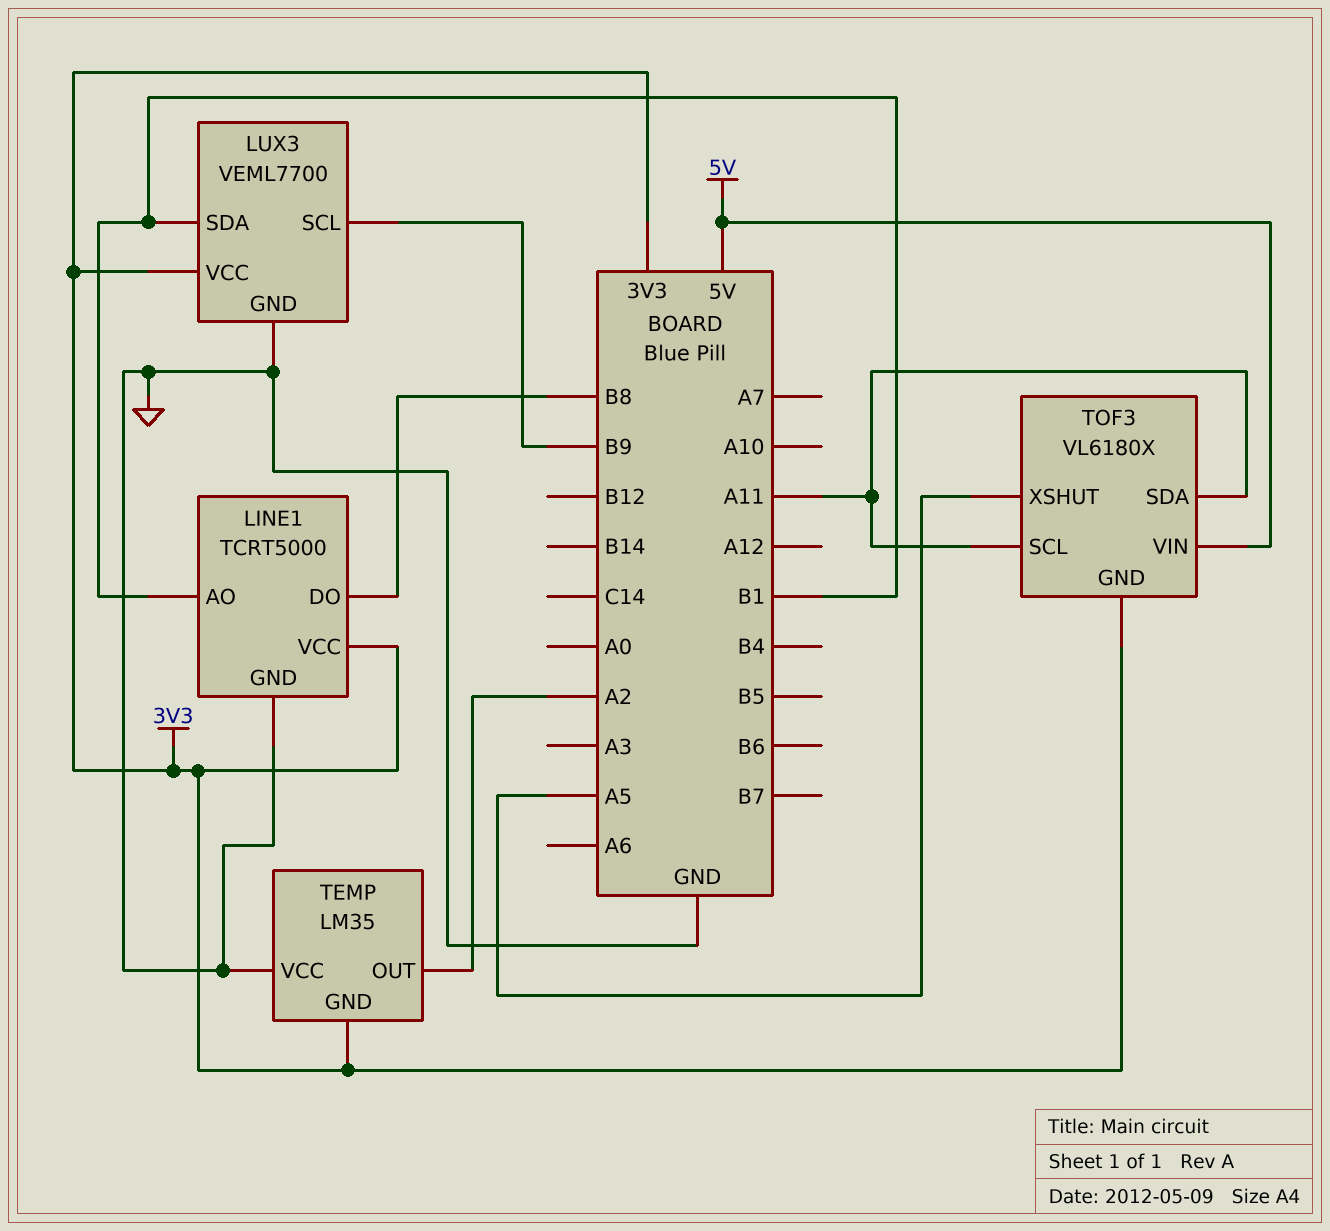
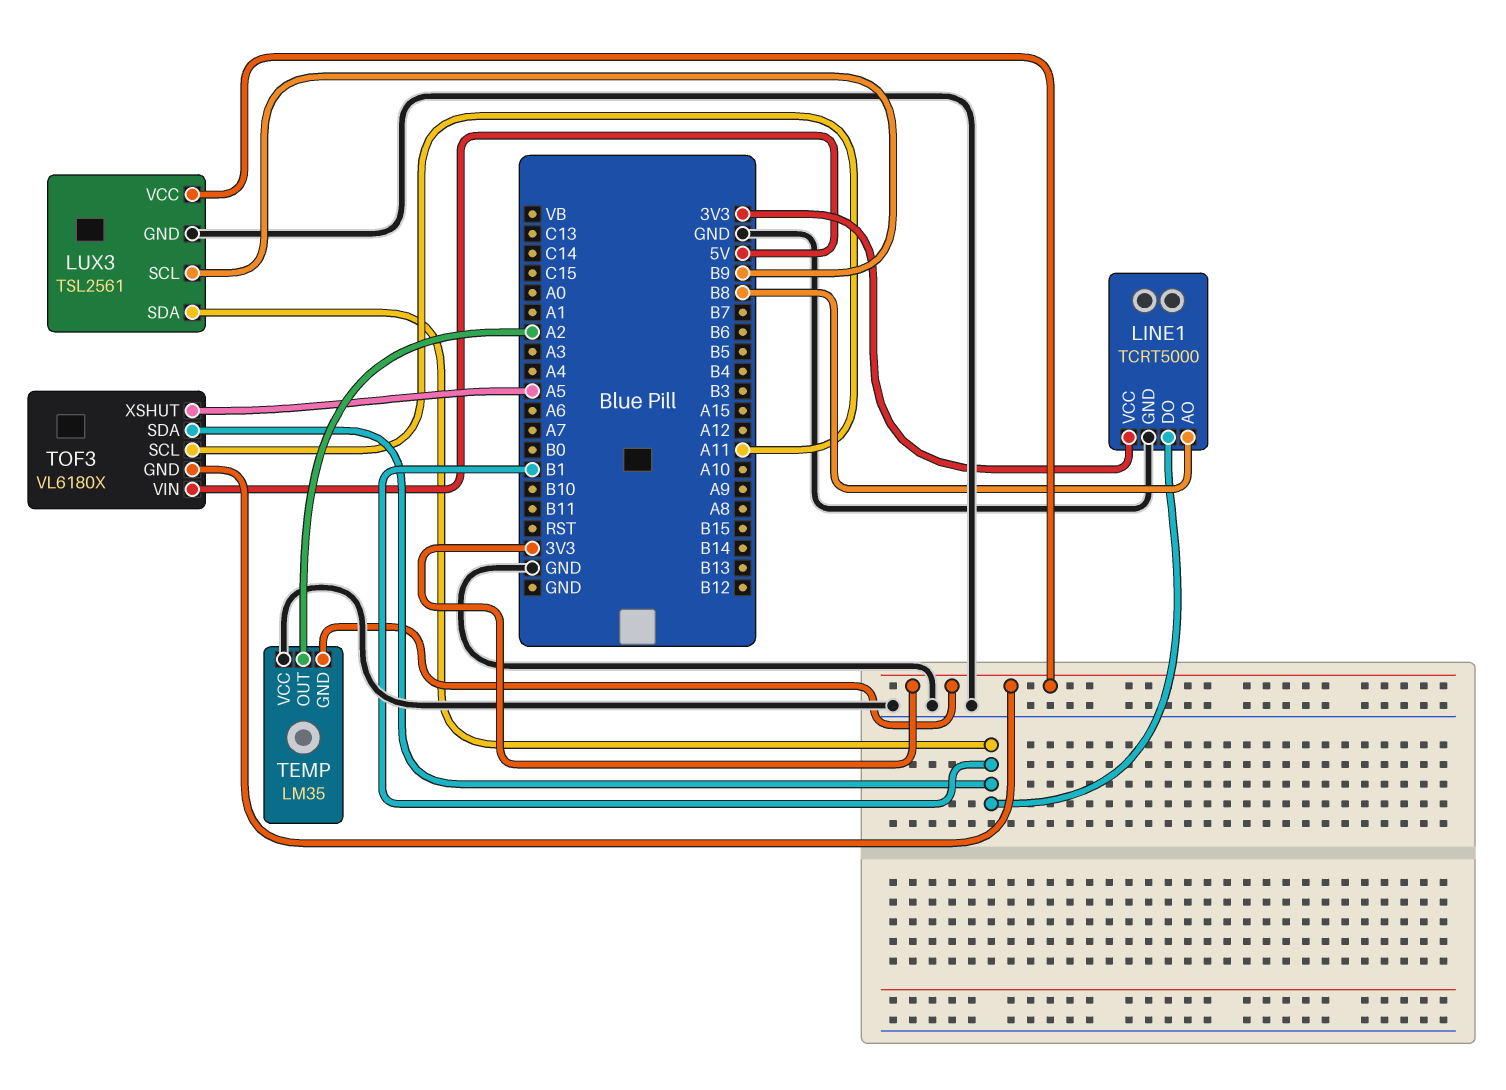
LINE1 pin AO: B1 -> B8
LINE1 pin DO: B8 -> B1
LUX3: VEML7700 -> TSL2561
TOF3 pin SDA: A11 -> B1

